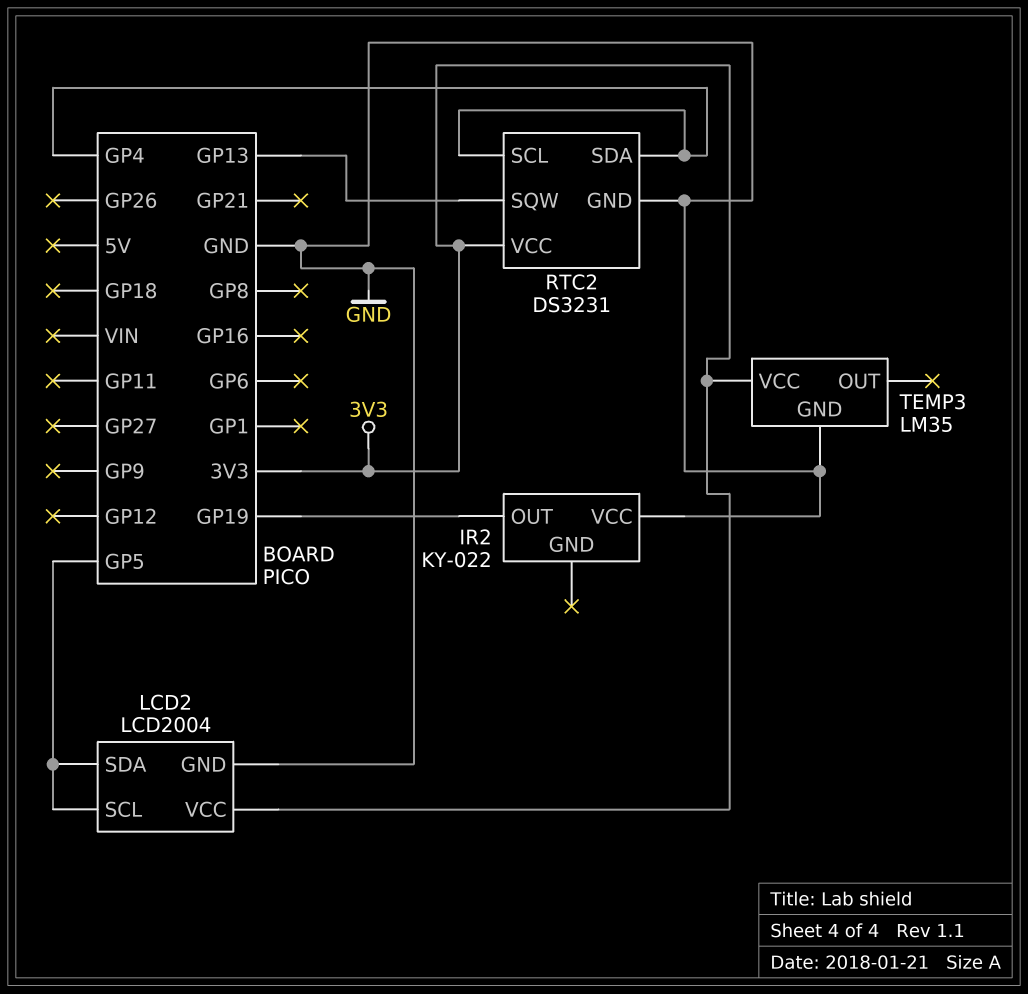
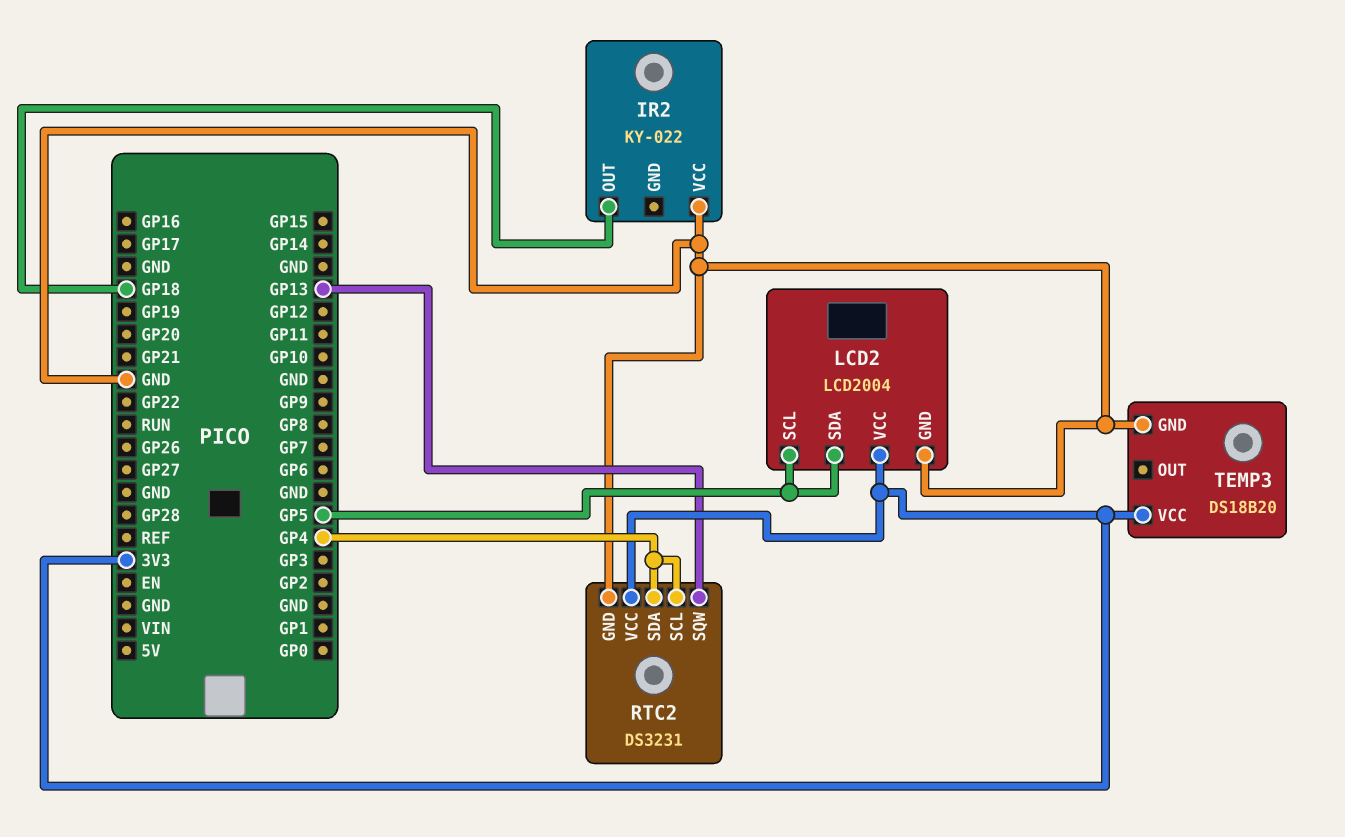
IR2 pin OUT: GP19 -> GP18
TEMP3: LM35 -> DS18B20

